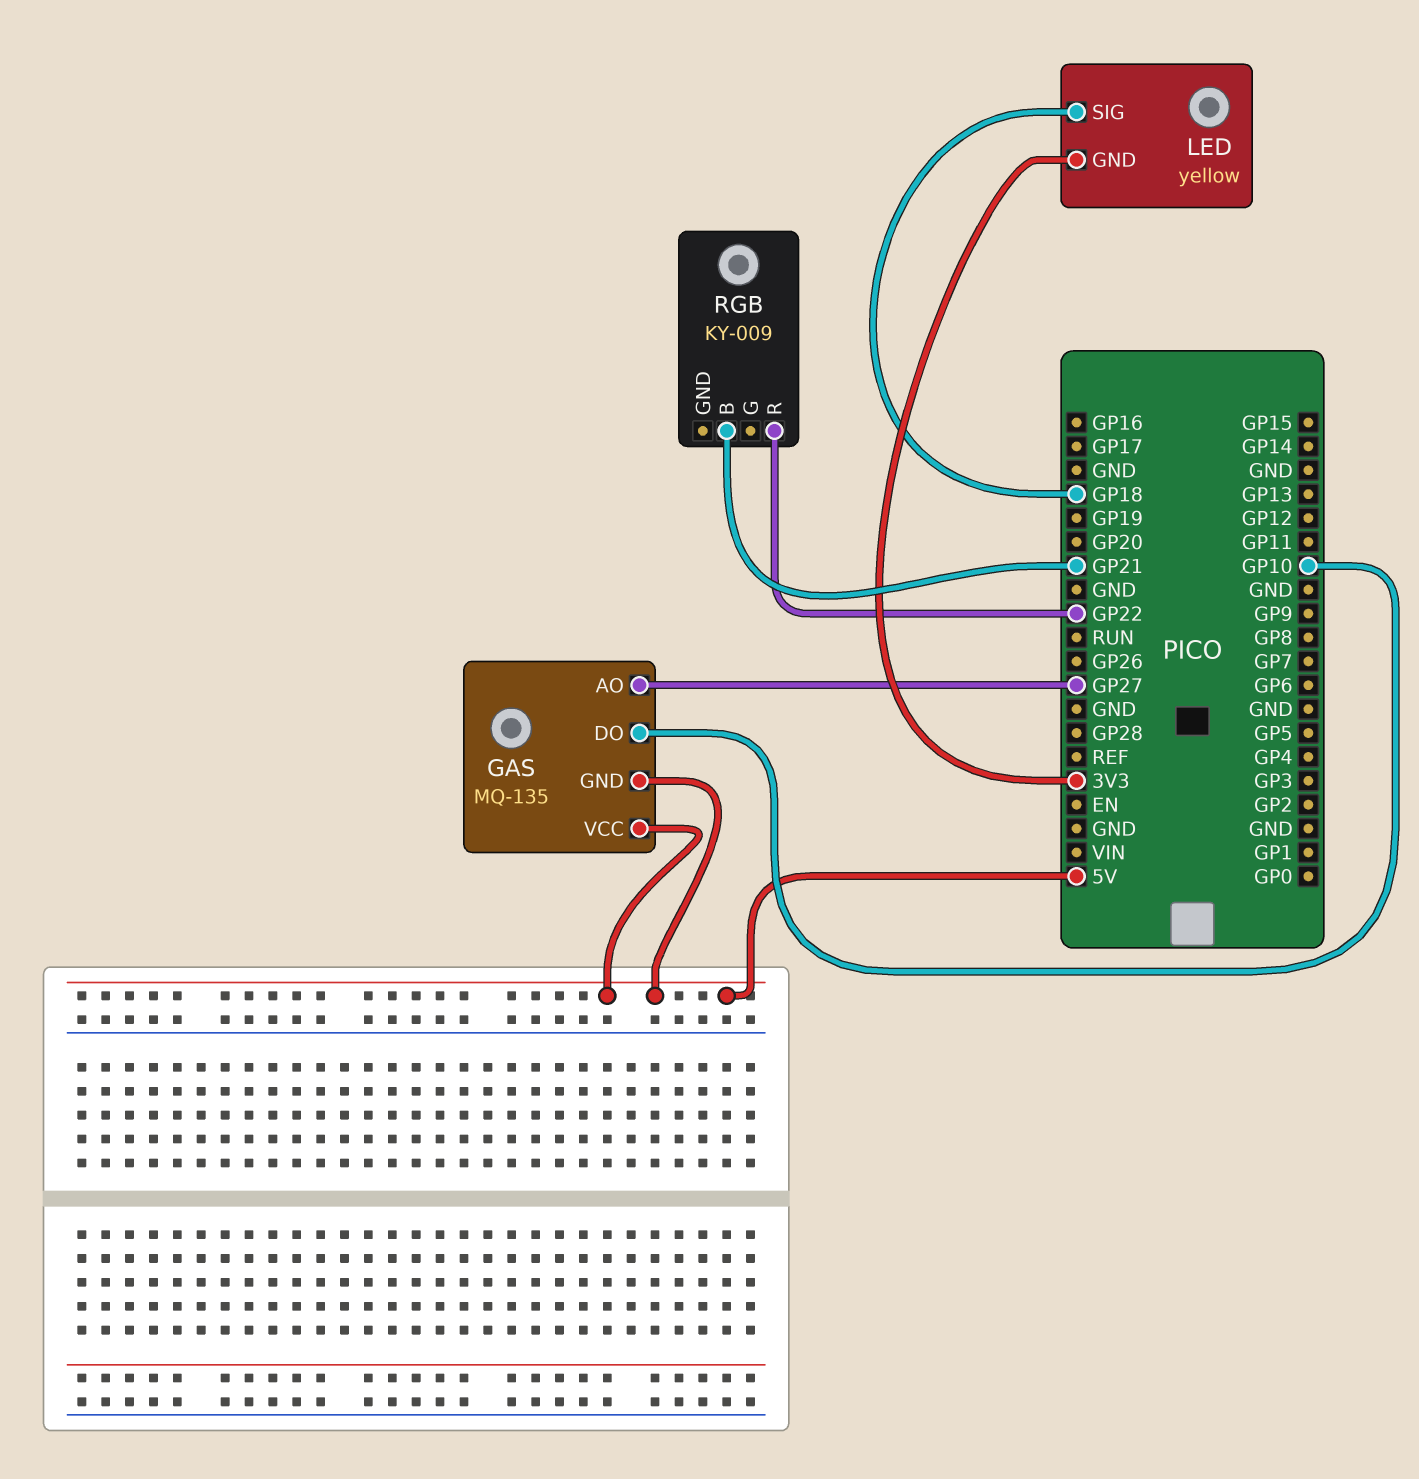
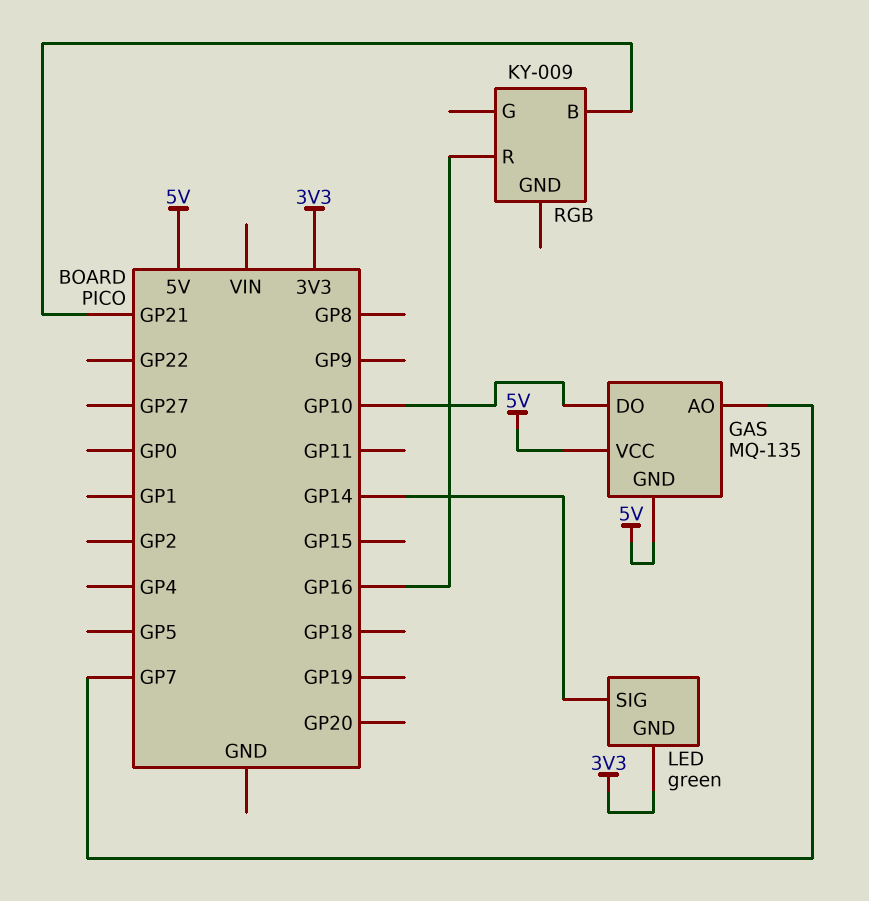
GAS pin AO: GP27 -> GP7
LED: yellow -> green
LED pin SIG: GP18 -> GP14
RGB pin R: GP22 -> GP16

